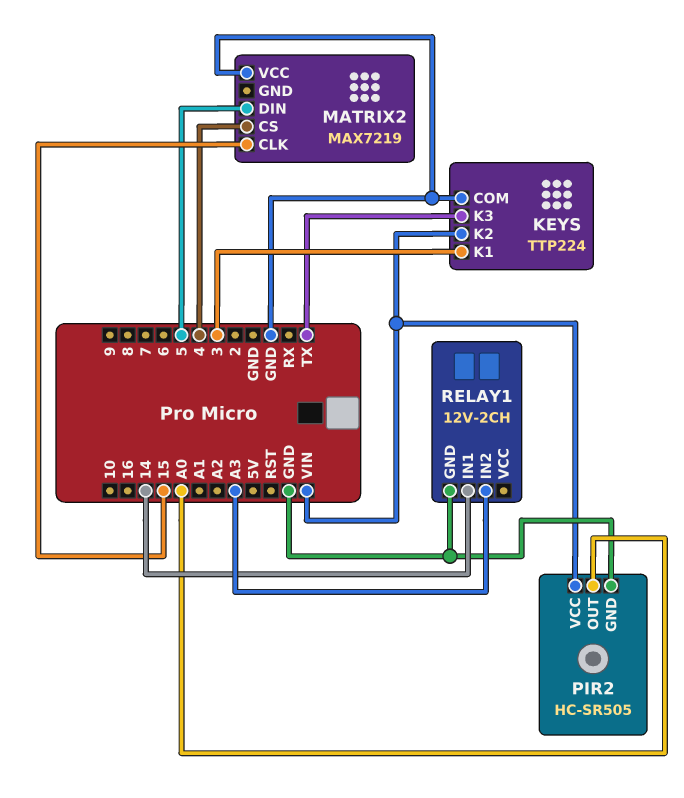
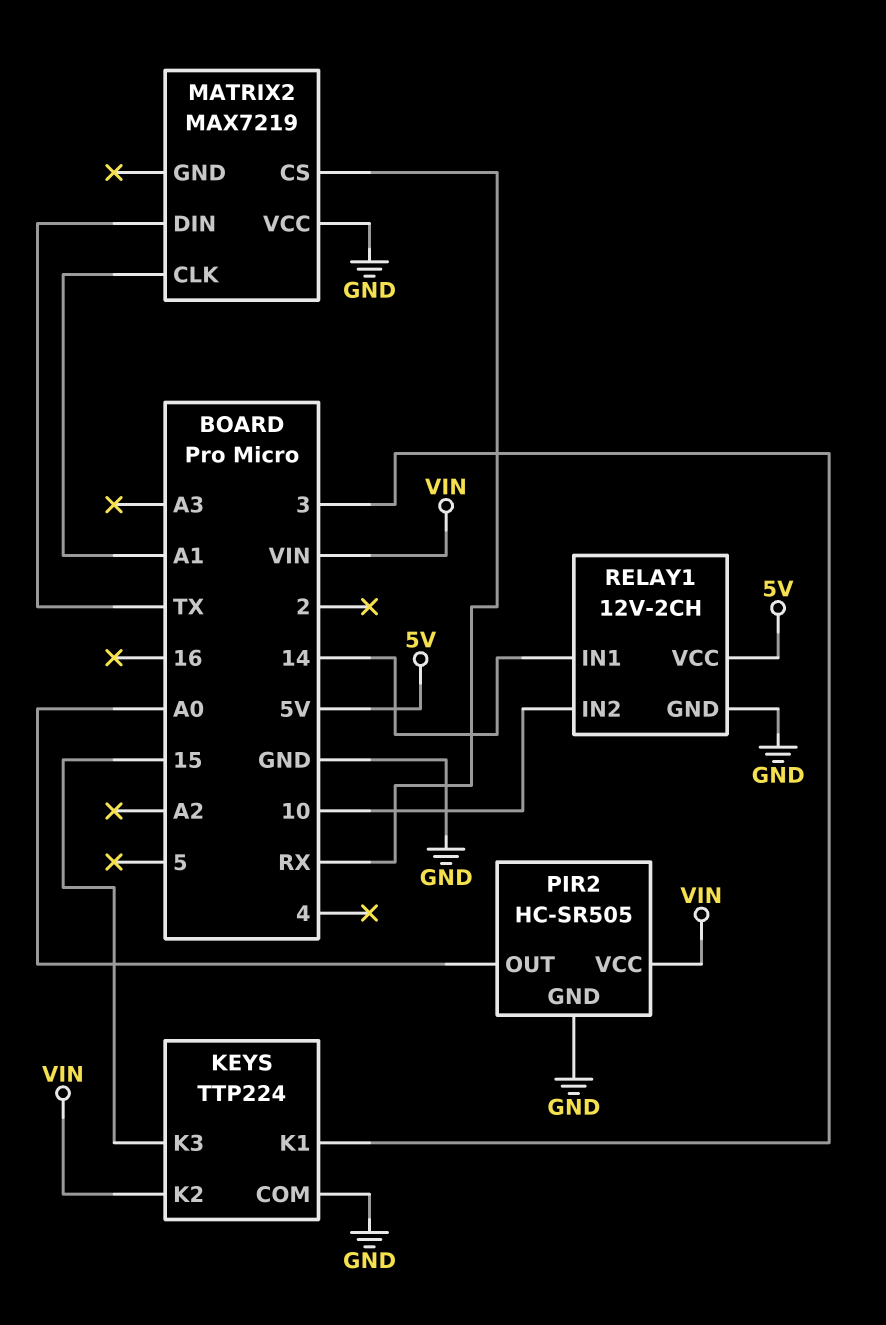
KEYS pin K3: TX -> 15
MATRIX2 pin CLK: 15 -> A1
MATRIX2 pin CS: 4 -> RX
MATRIX2 pin DIN: 5 -> TX
RELAY1 pin IN2: A3 -> 10
RELAY1 pin VCC: none -> 5V

